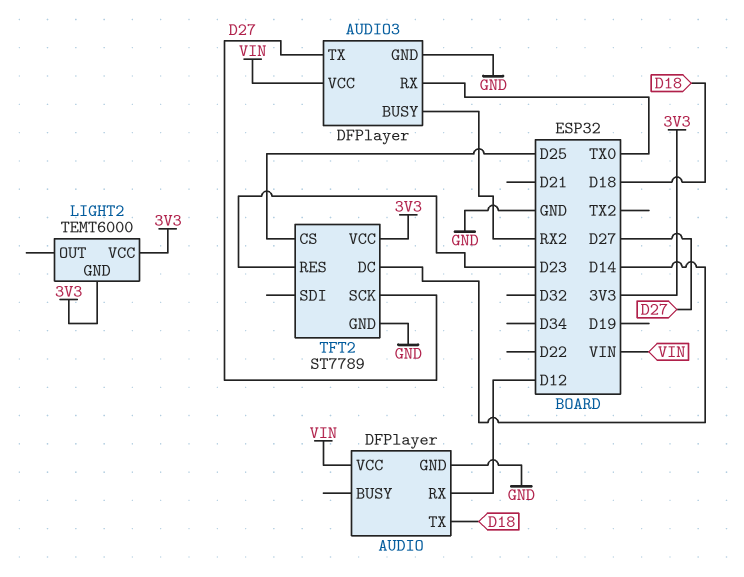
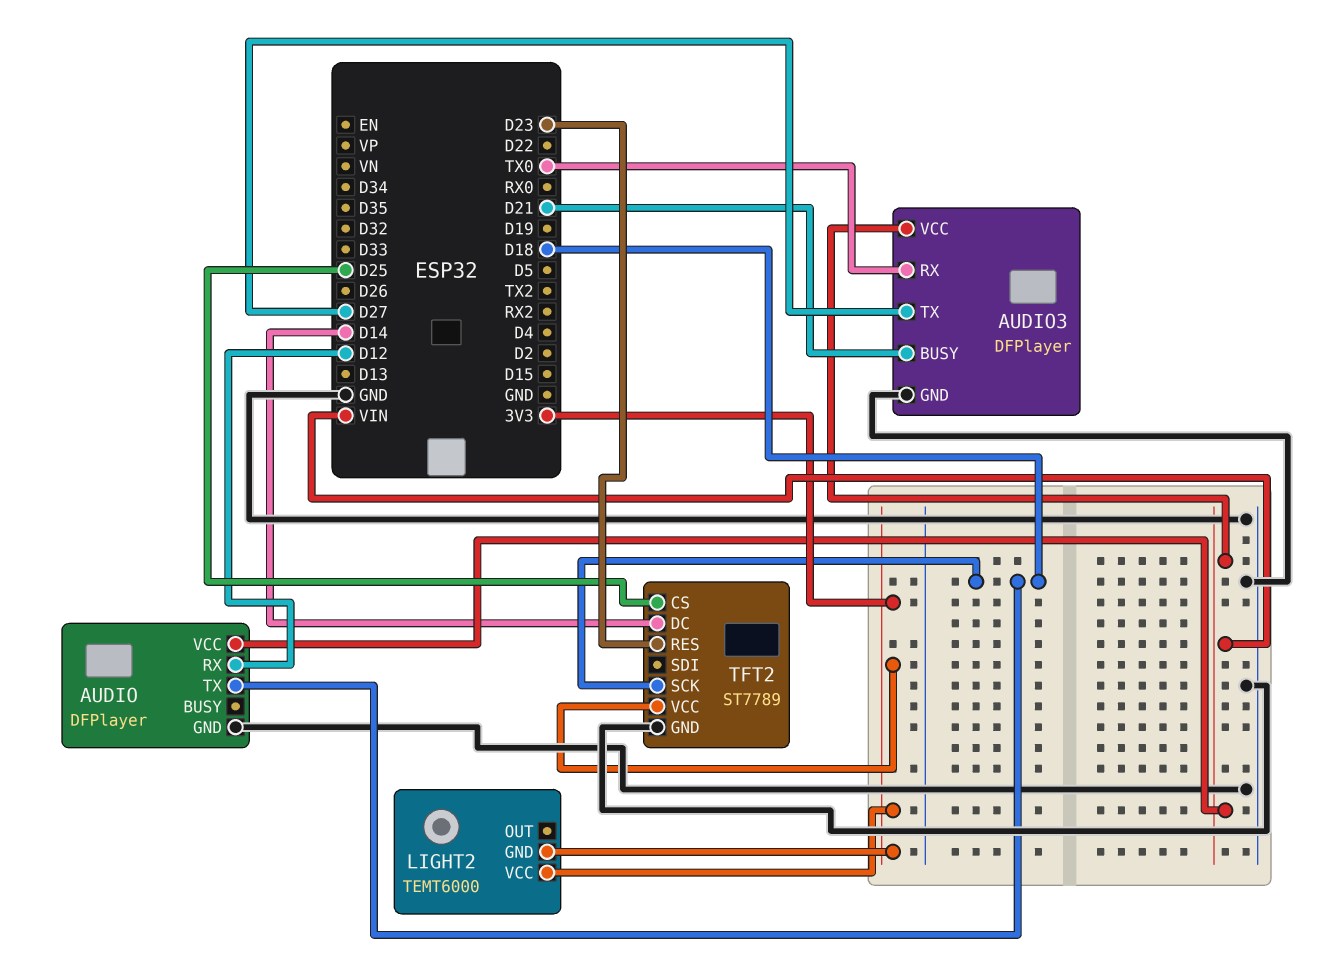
AUDIO3 pin BUSY: RX2 -> D21
TFT2 pin SCK: D27 -> D18

